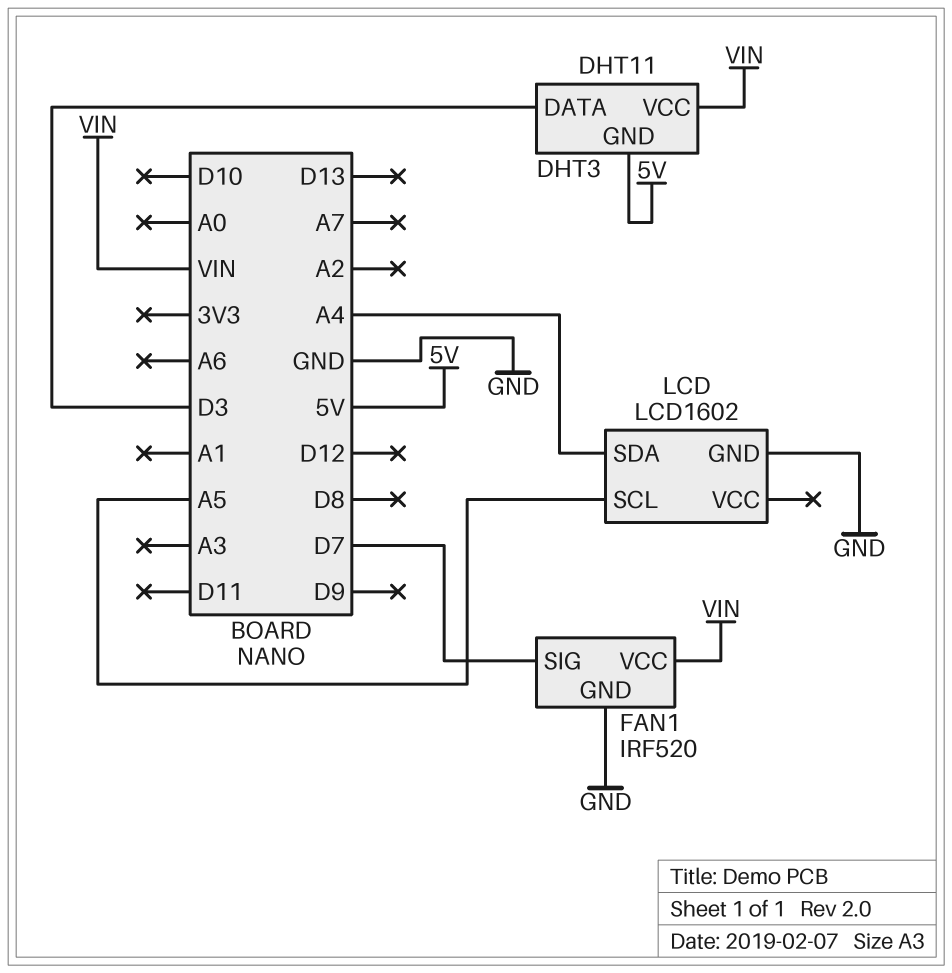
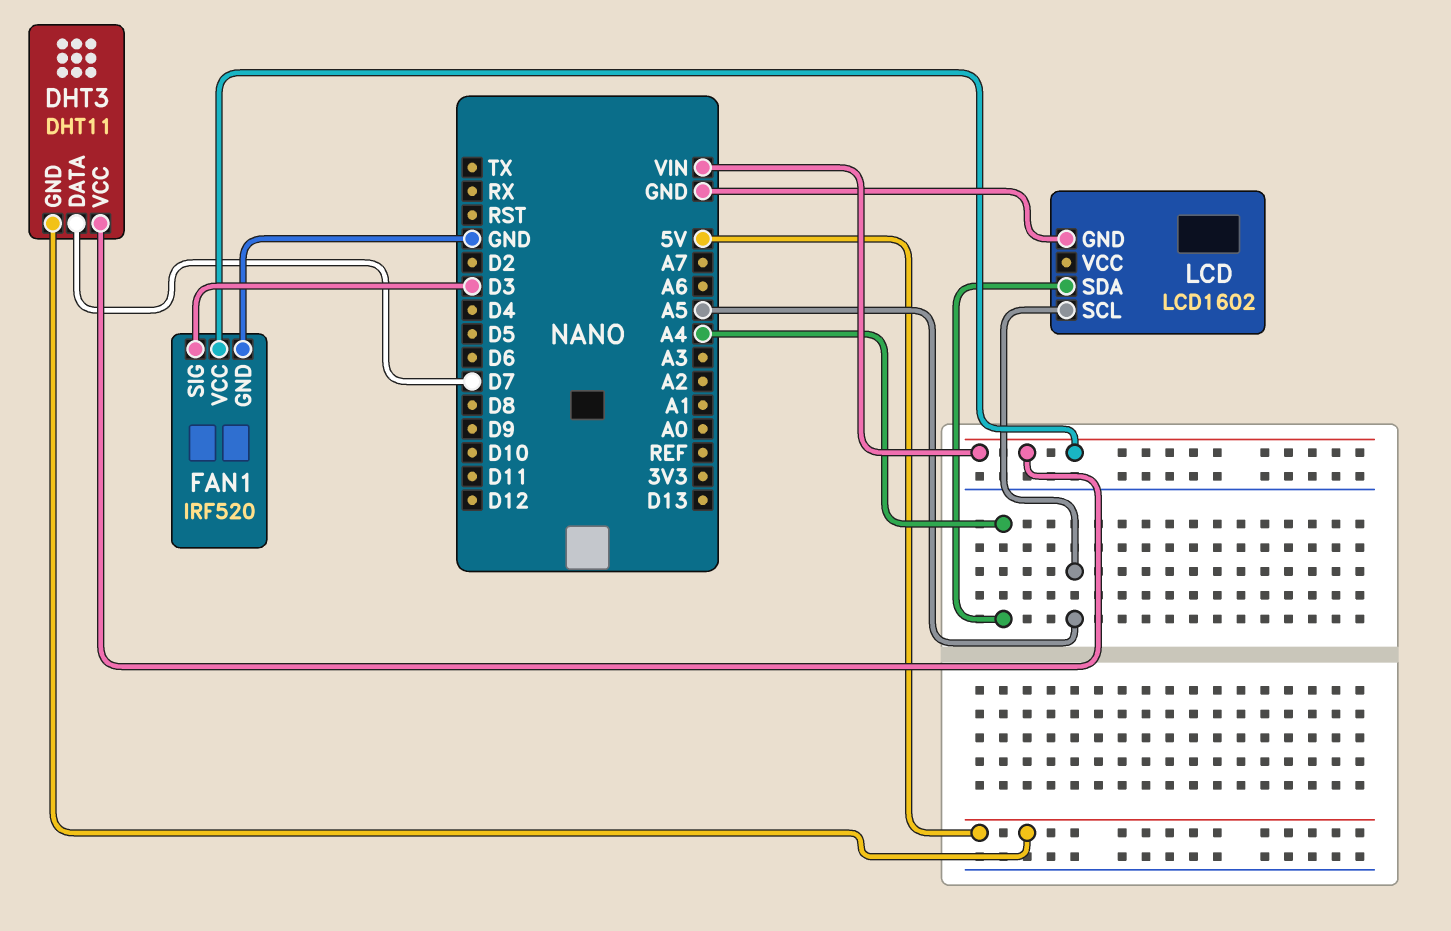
DHT3 pin DATA: D3 -> D7
FAN1 pin SIG: D7 -> D3

